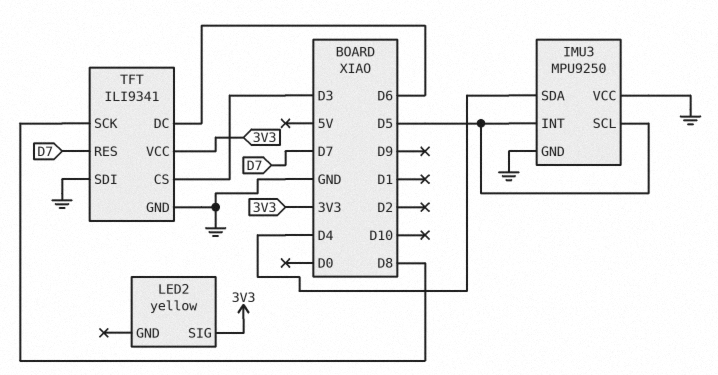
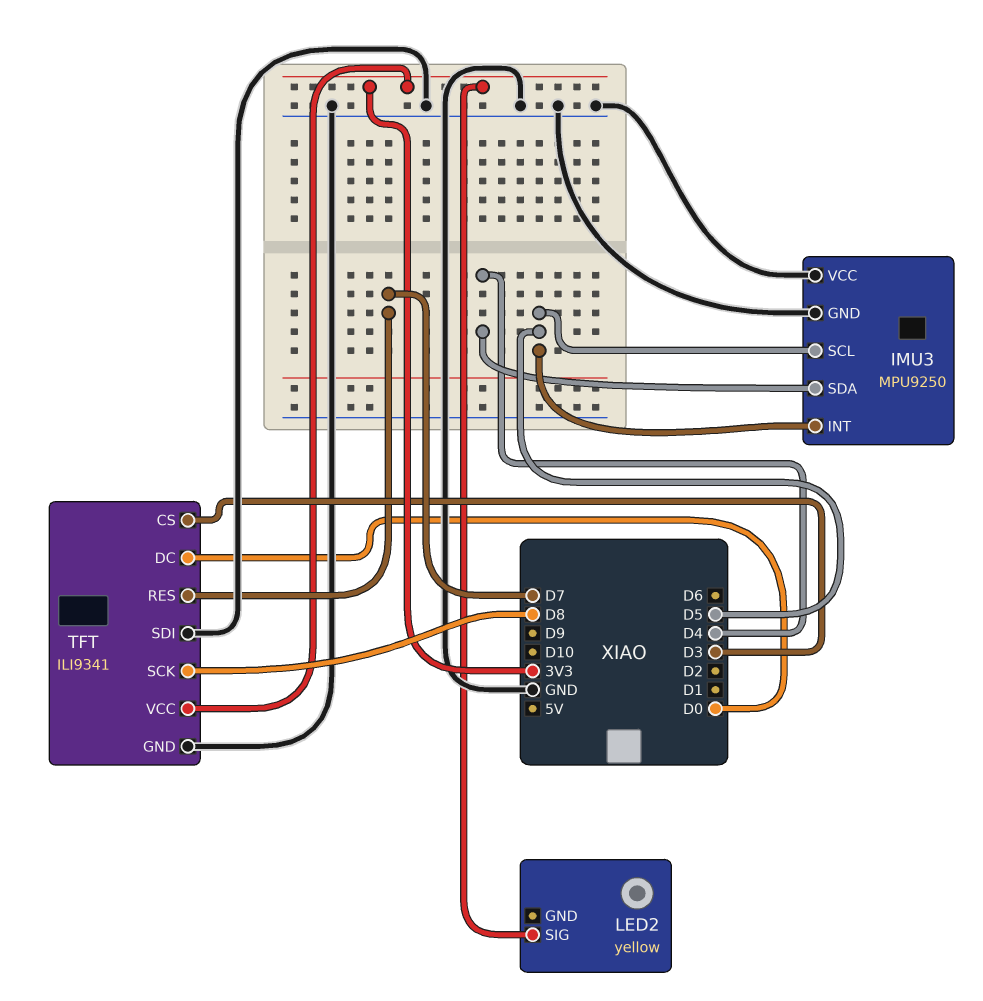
TFT pin DC: D6 -> D0

